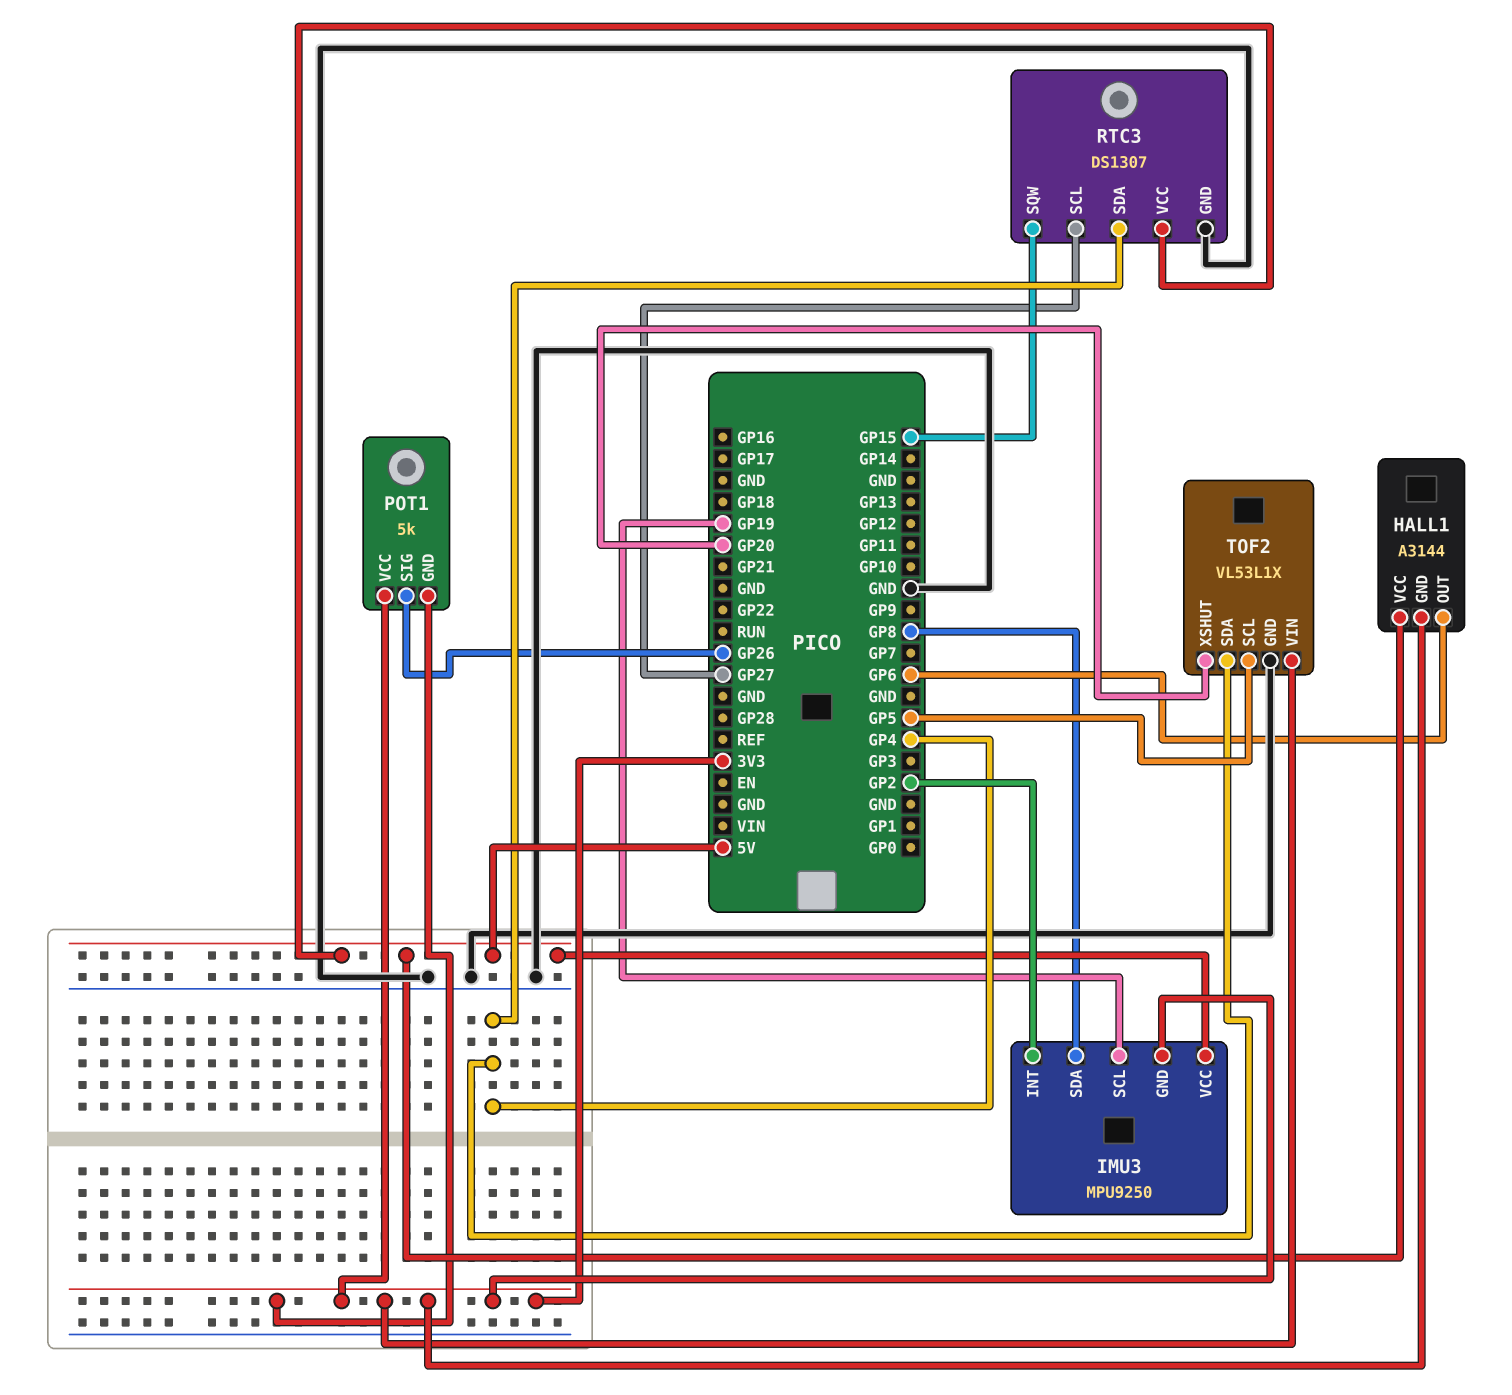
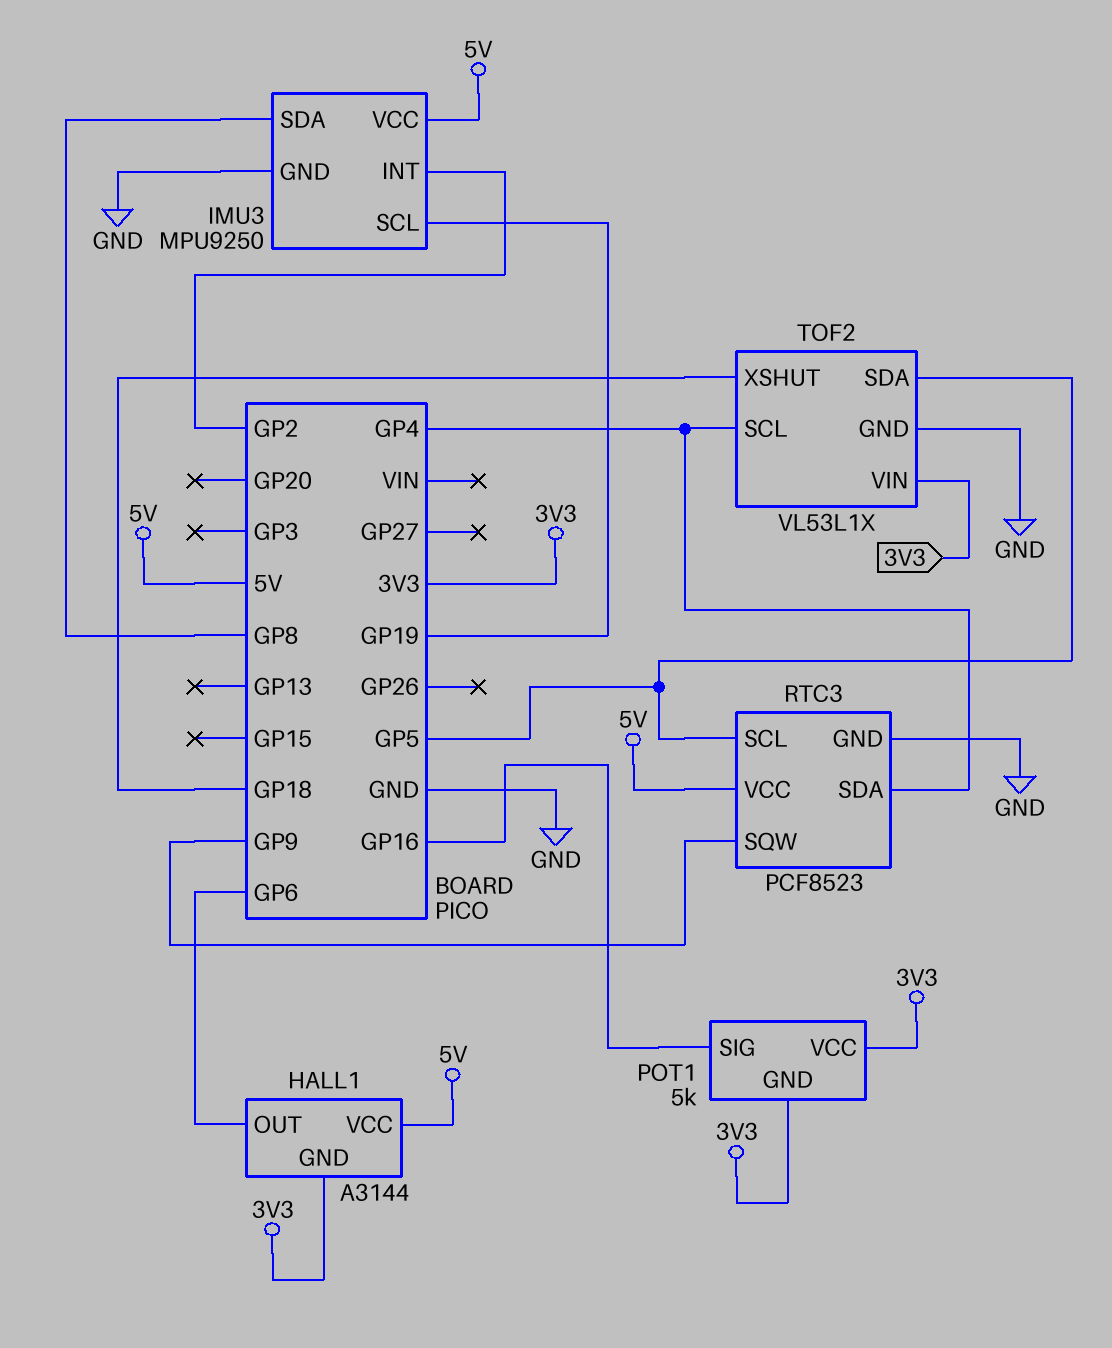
IMU3 pin GND: 3V3 -> GND
POT1 pin SIG: GP26 -> GP16
RTC3: DS1307 -> PCF8523
RTC3 pin SCL: GP27 -> GP5
RTC3 pin SQW: GP15 -> GP9
TOF2 pin SCL: GP5 -> GP4
TOF2 pin SDA: GP4 -> GP5
TOF2 pin XSHUT: GP20 -> GP18

